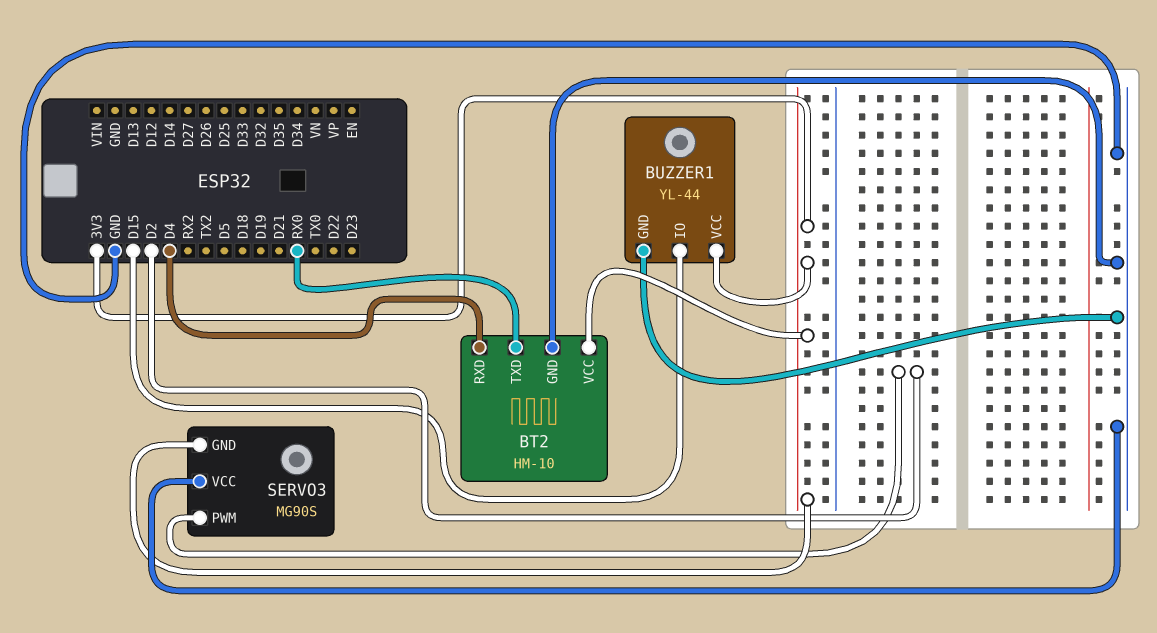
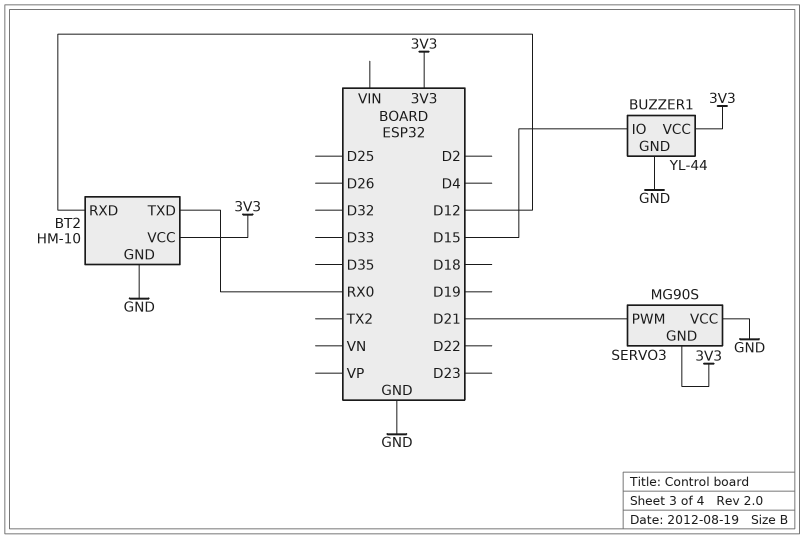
BT2 pin RXD: D4 -> D12
SERVO3 pin PWM: D2 -> D21

